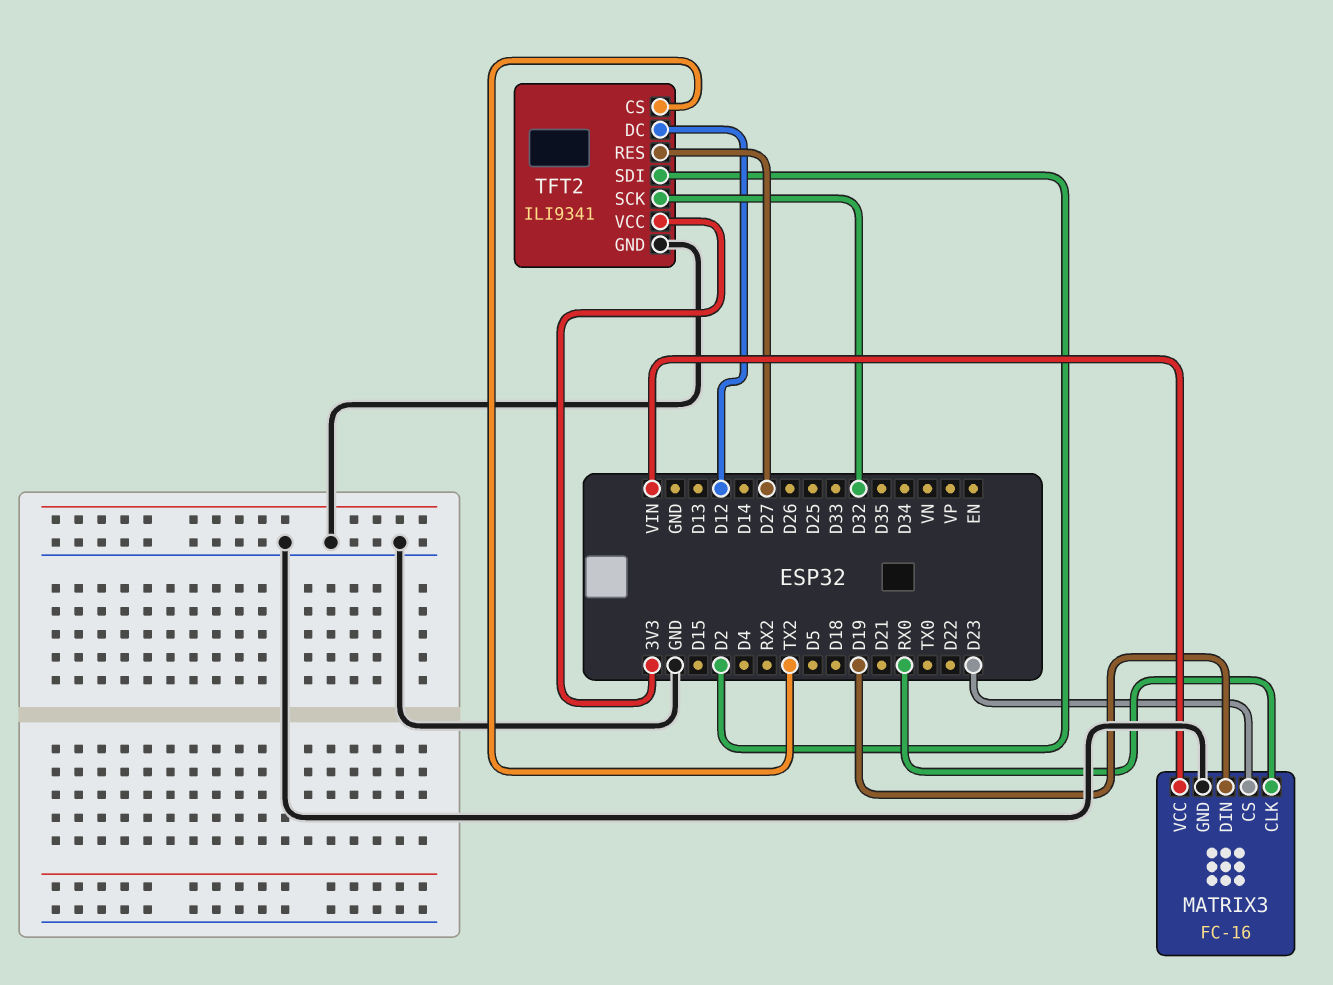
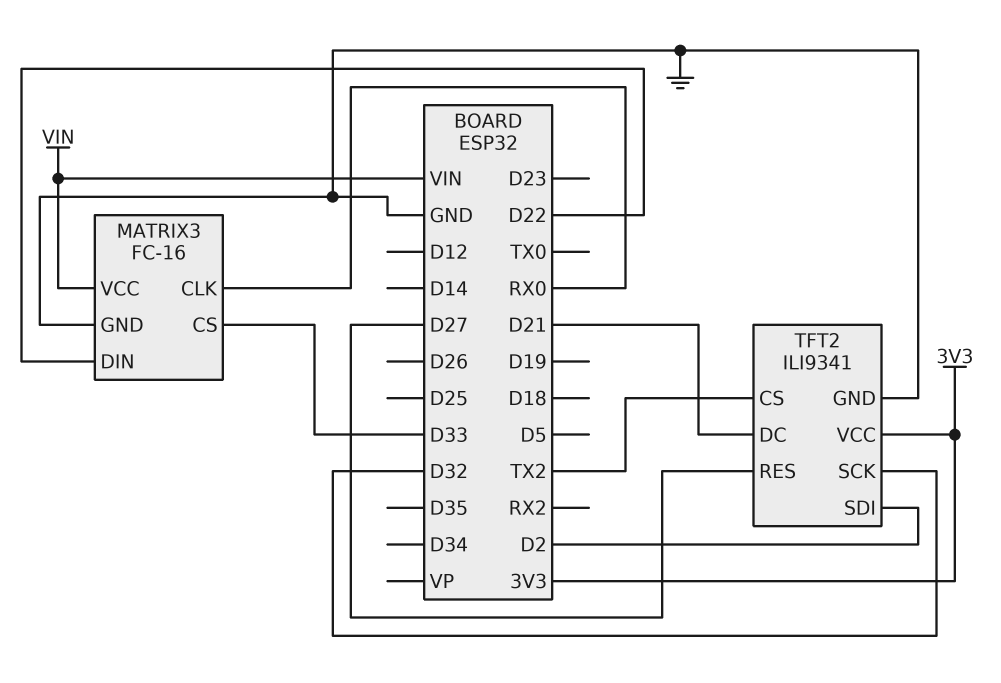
MATRIX3 pin CS: D23 -> D33
MATRIX3 pin DIN: D19 -> D22
TFT2 pin DC: D12 -> D21

